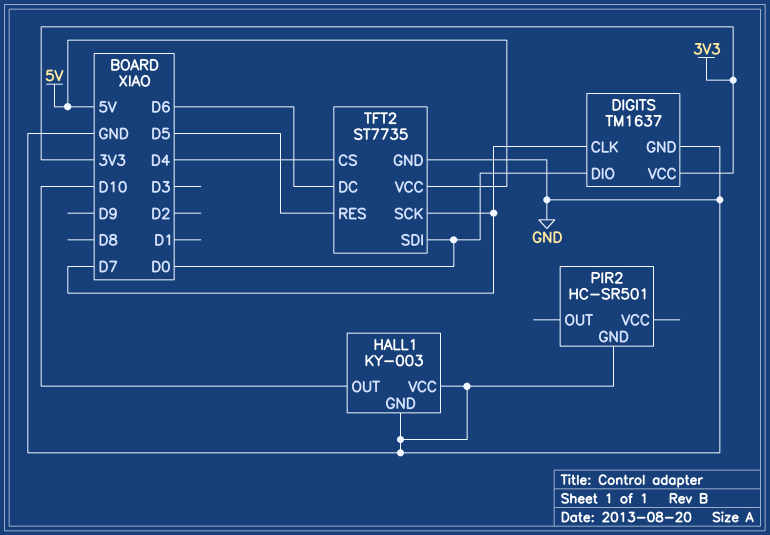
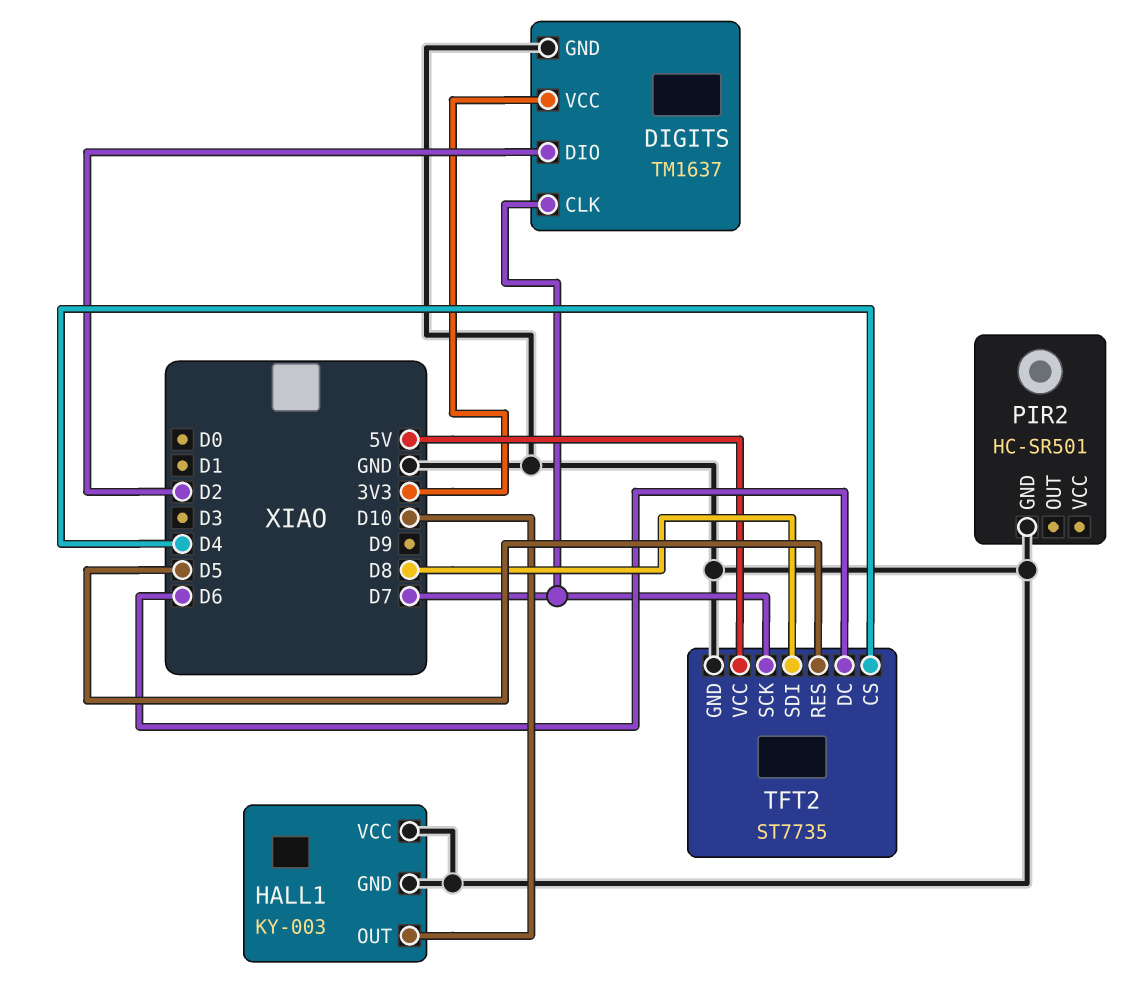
DIGITS pin DIO: D0 -> D2
TFT2 pin SDI: D0 -> D8

